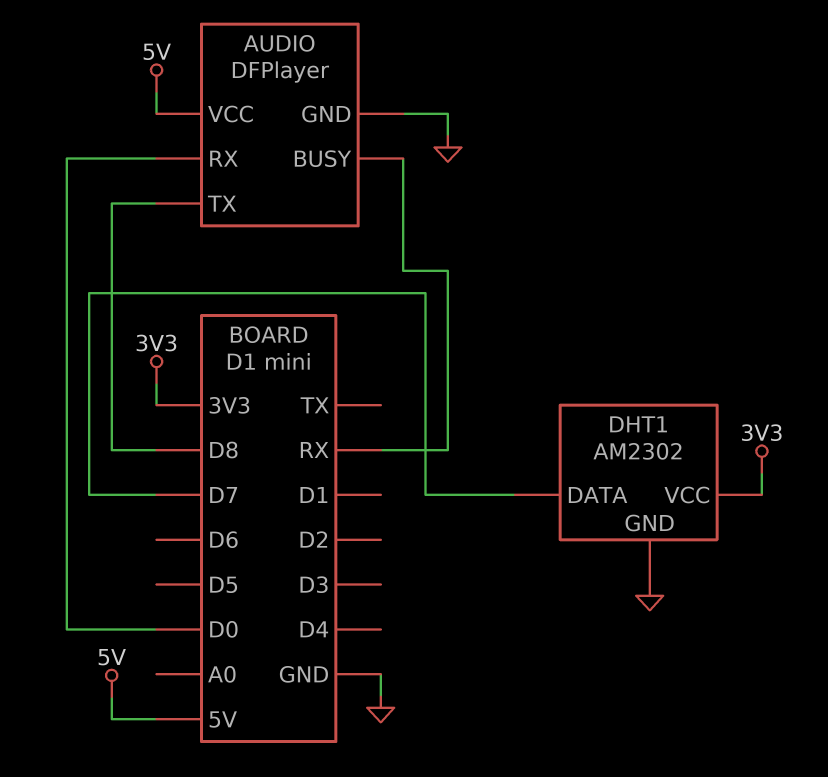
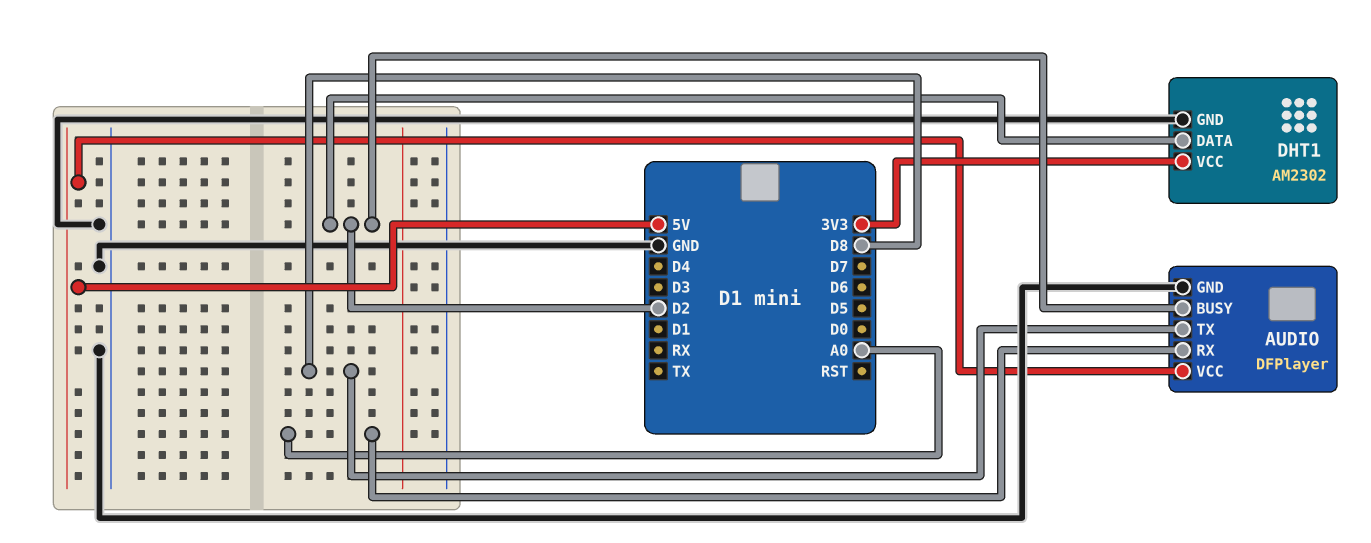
AUDIO pin BUSY: RX -> D2
AUDIO pin RX: D0 -> A0
DHT1 pin DATA: D7 -> D2

